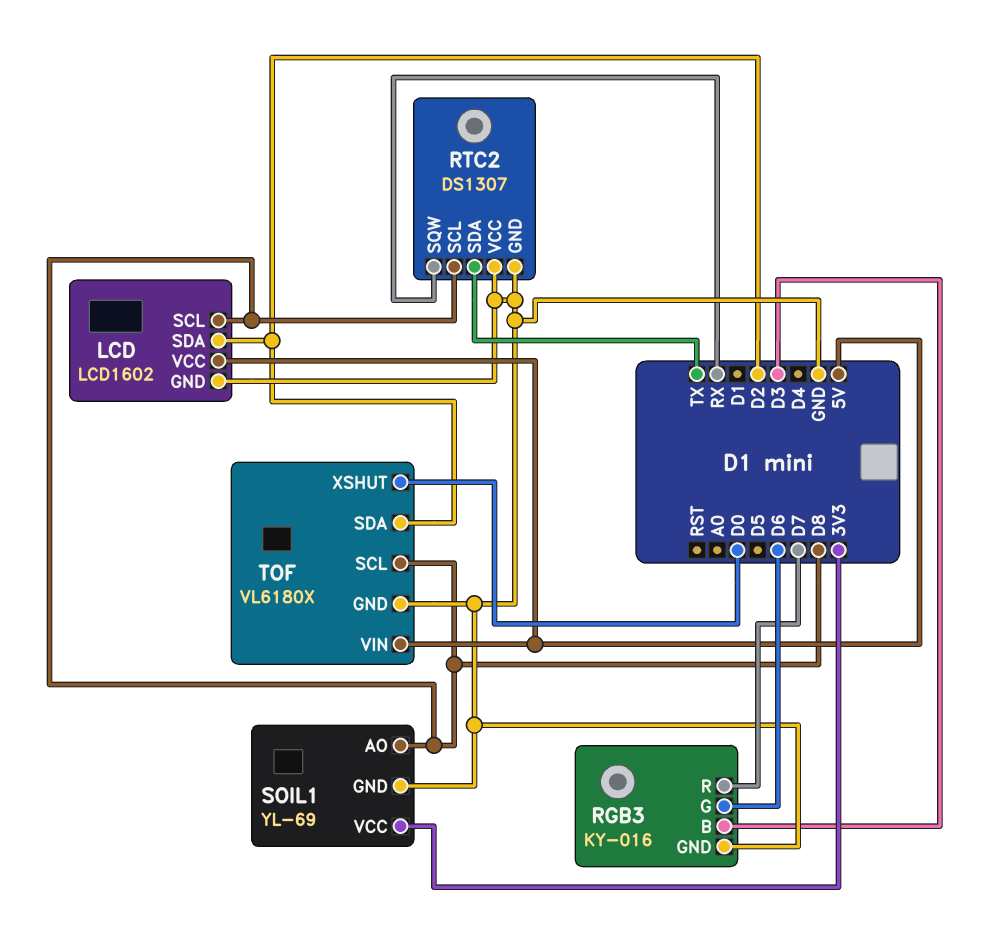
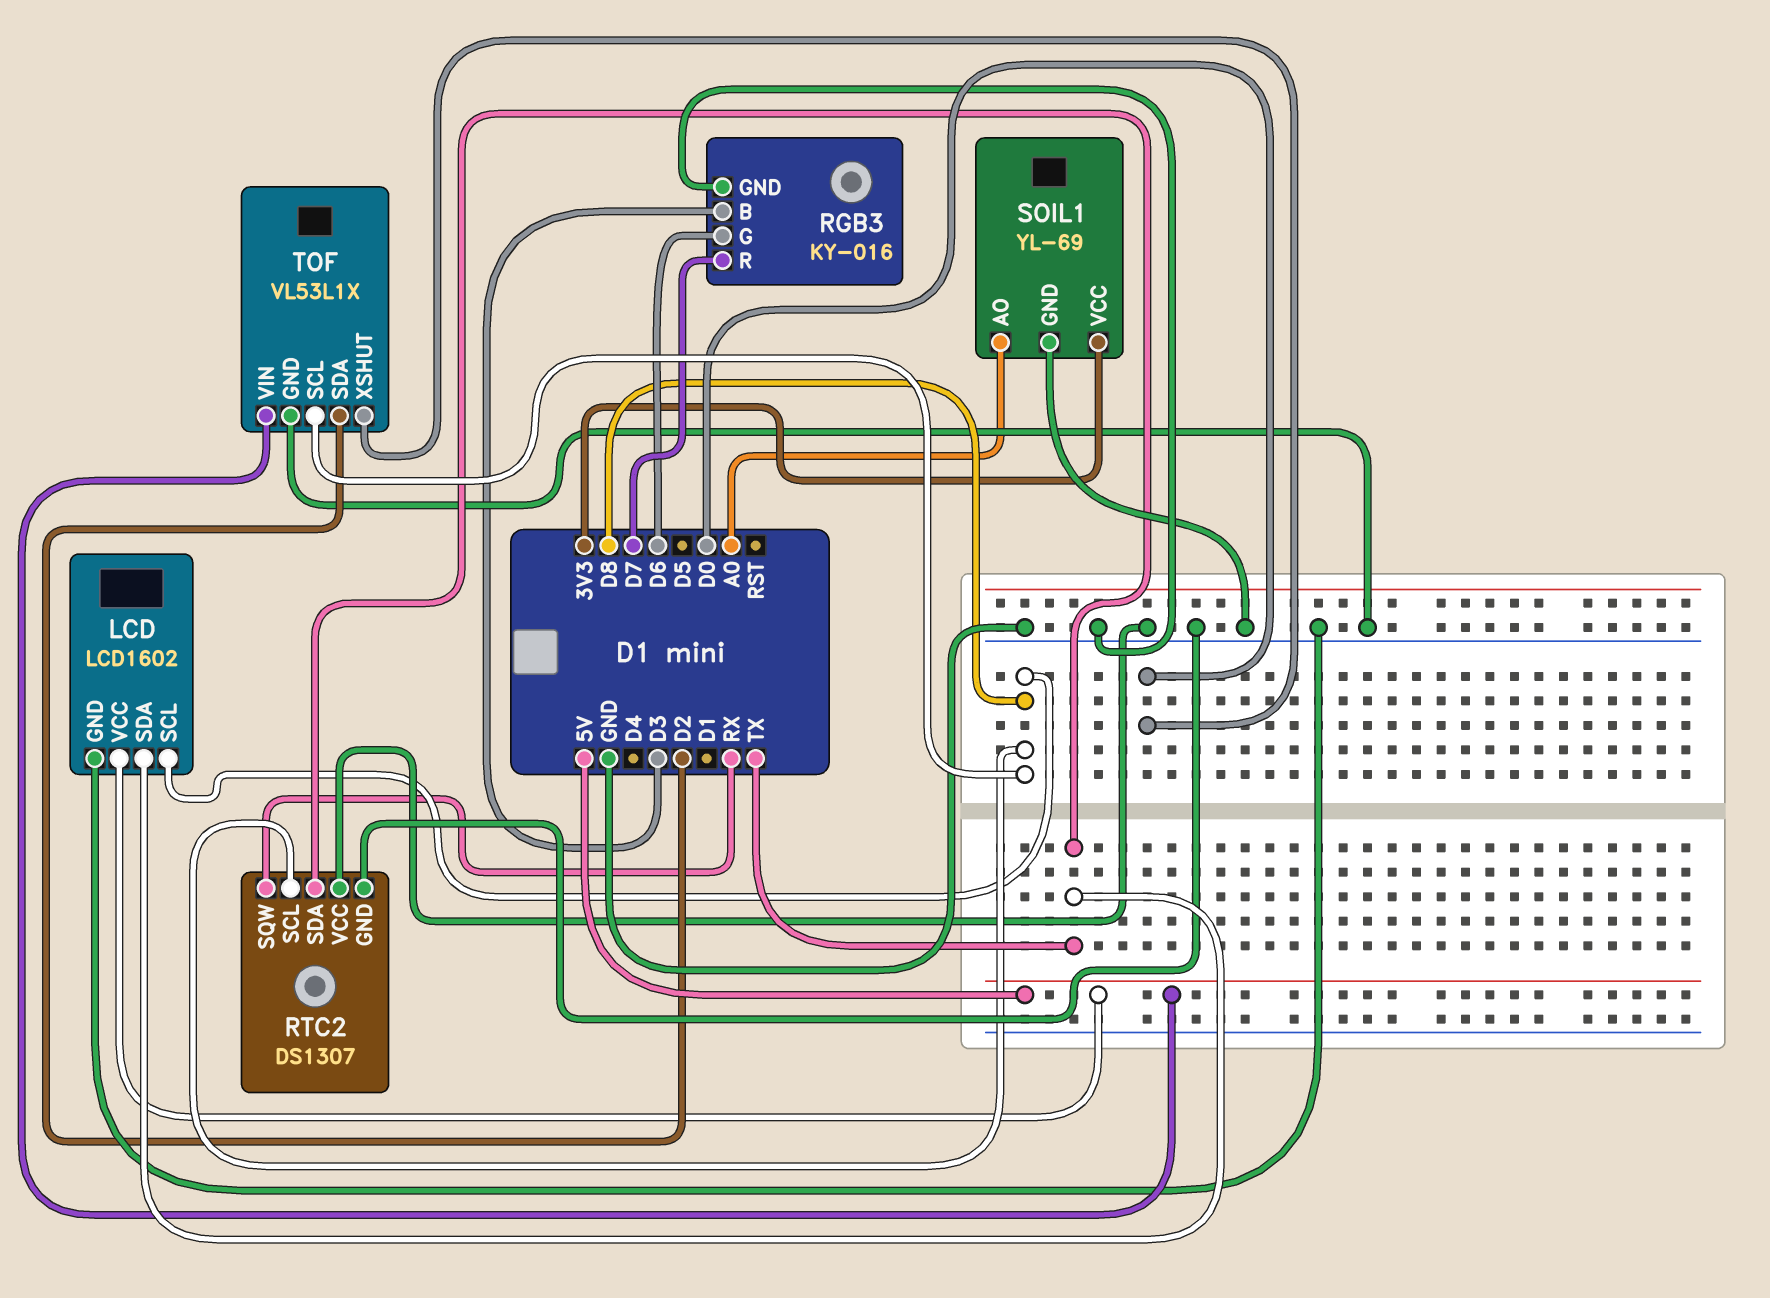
LCD pin SDA: D2 -> TX
SOIL1 pin AO: D8 -> A0
TOF: VL6180X -> VL53L1X

